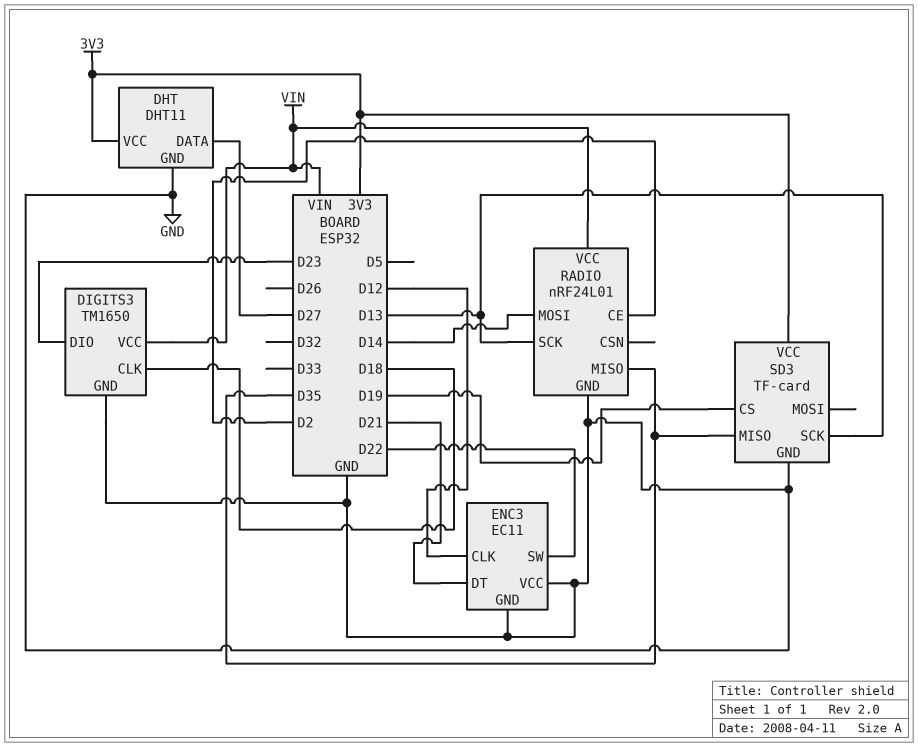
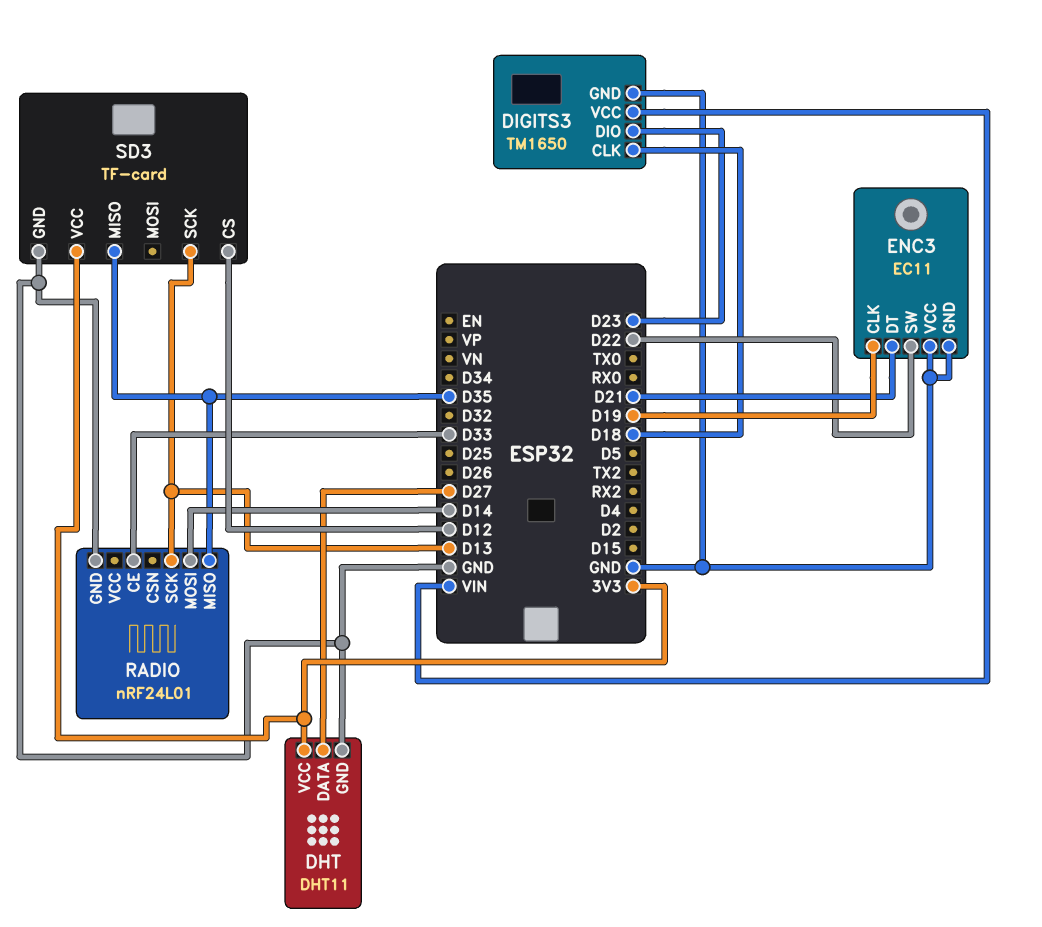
ENC3 pin CLK: D12 -> D19
RADIO pin CE: D2 -> D33
RADIO pin VCC: VIN -> none
SD3 pin CS: D19 -> D12

